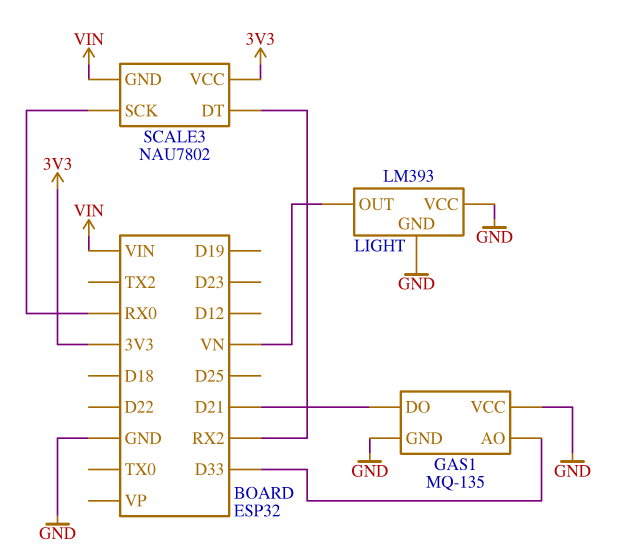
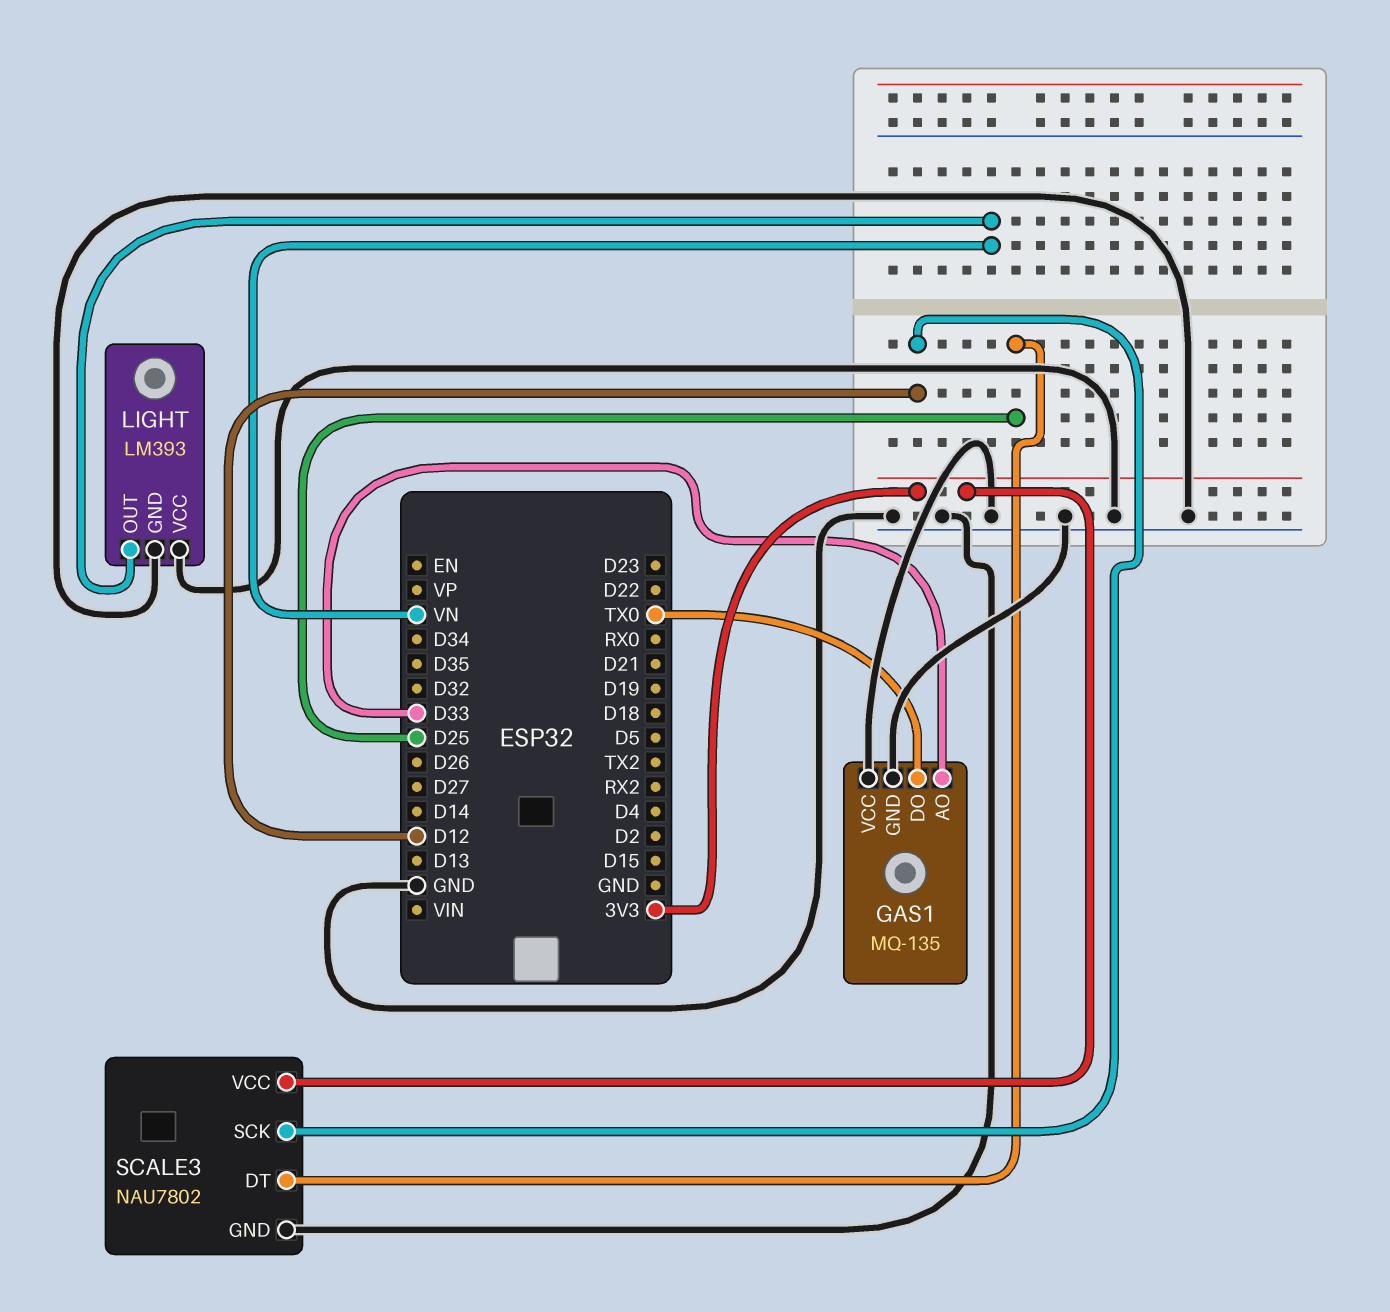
GAS1 pin DO: D21 -> TX0
SCALE3 pin DT: RX2 -> D25
SCALE3 pin GND: VIN -> GND
SCALE3 pin SCK: RX0 -> D12

